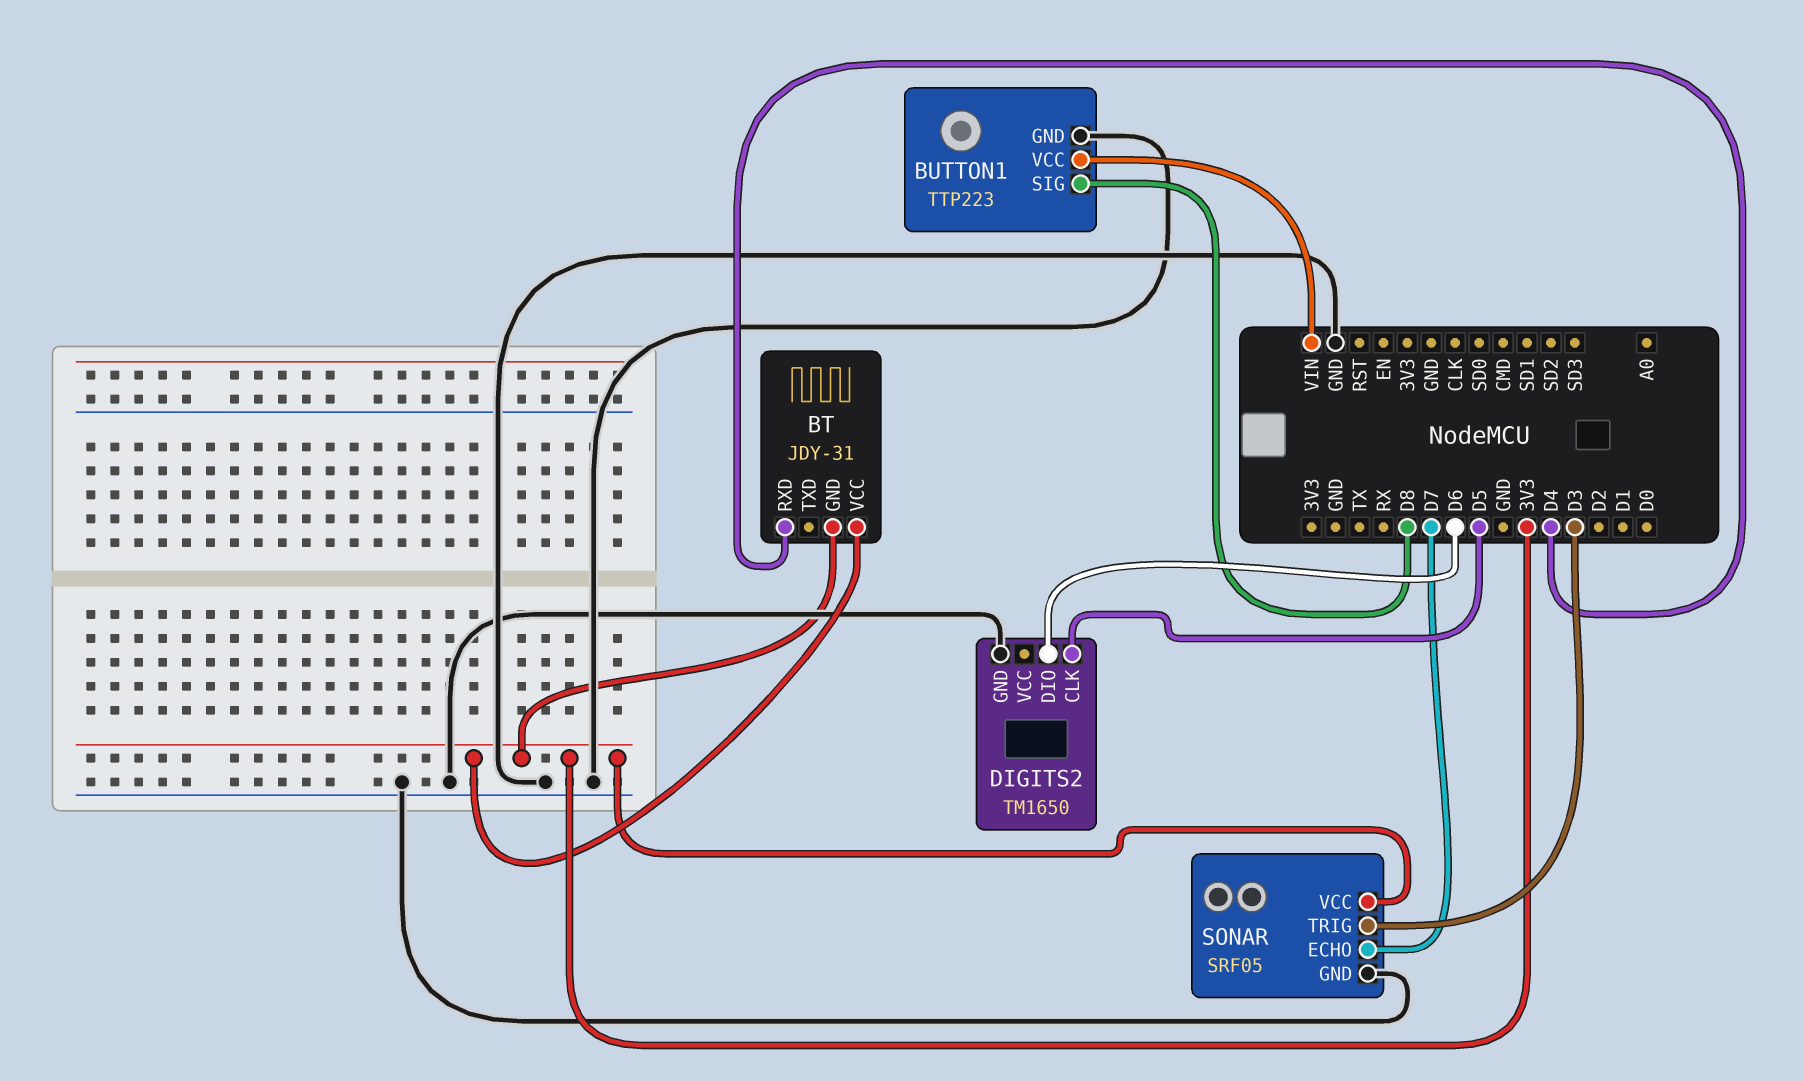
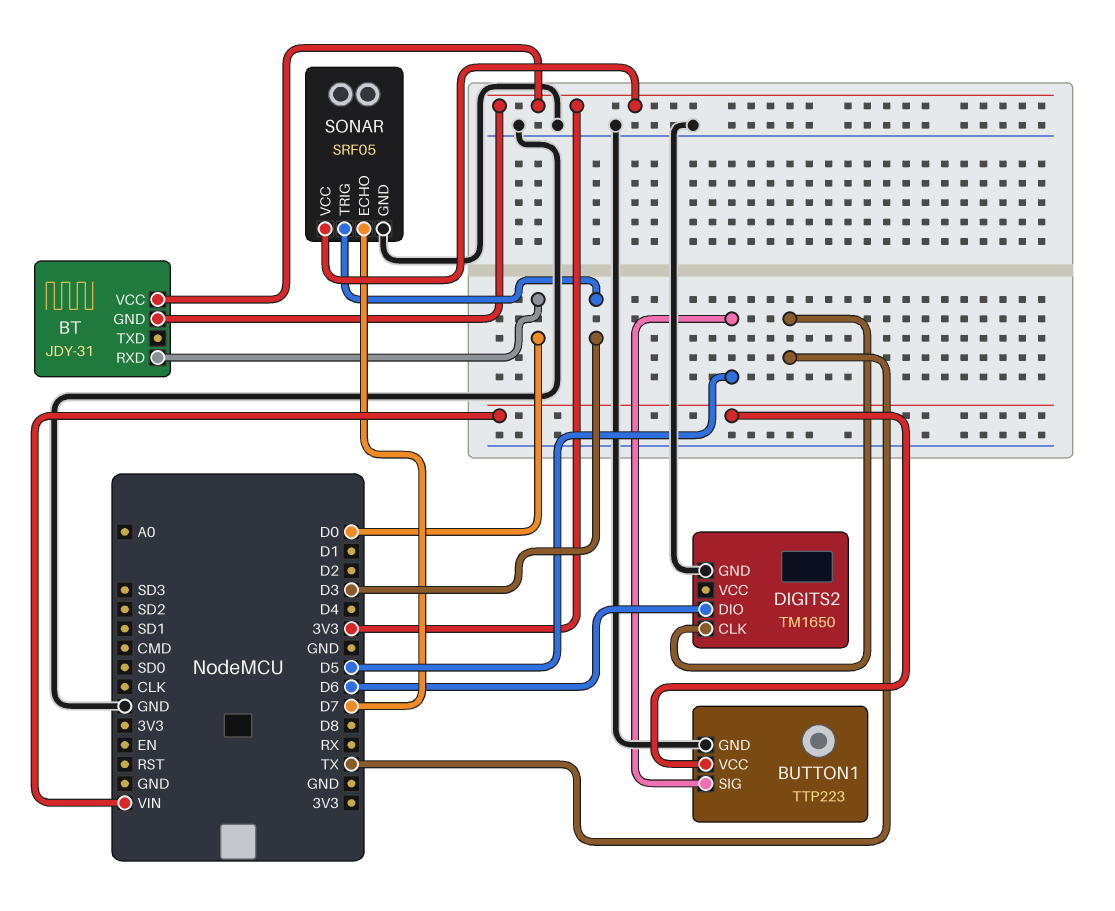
BT pin RXD: D4 -> D0
BUTTON1 pin SIG: D8 -> D5
DIGITS2 pin CLK: D5 -> TX

